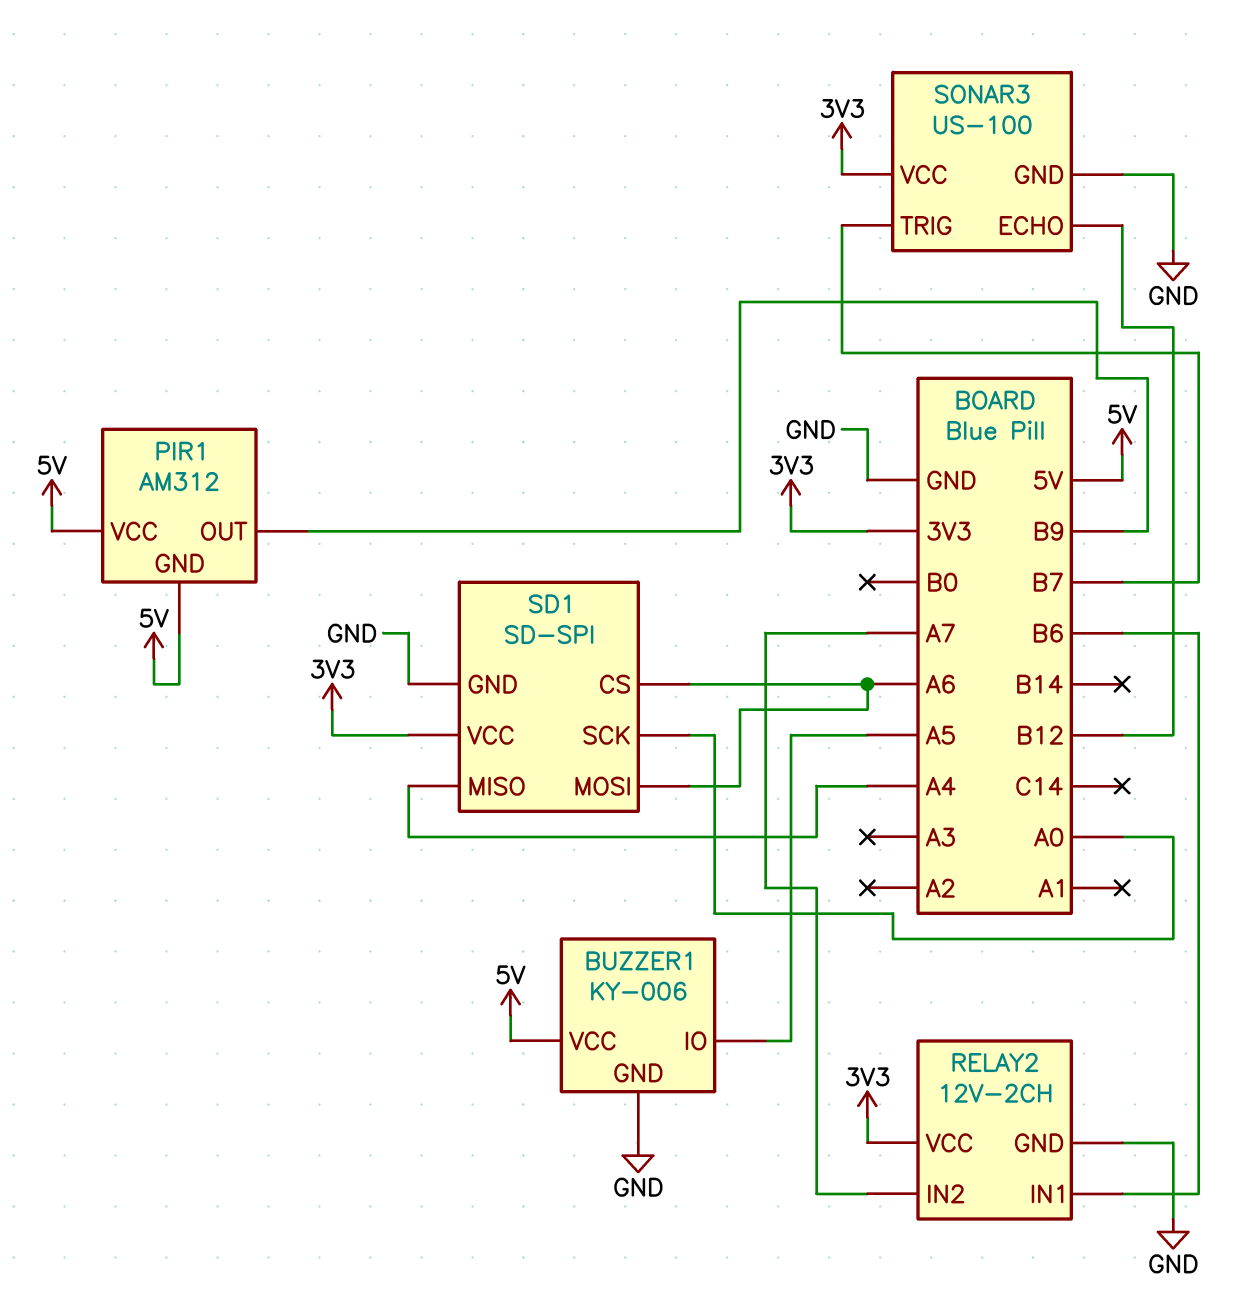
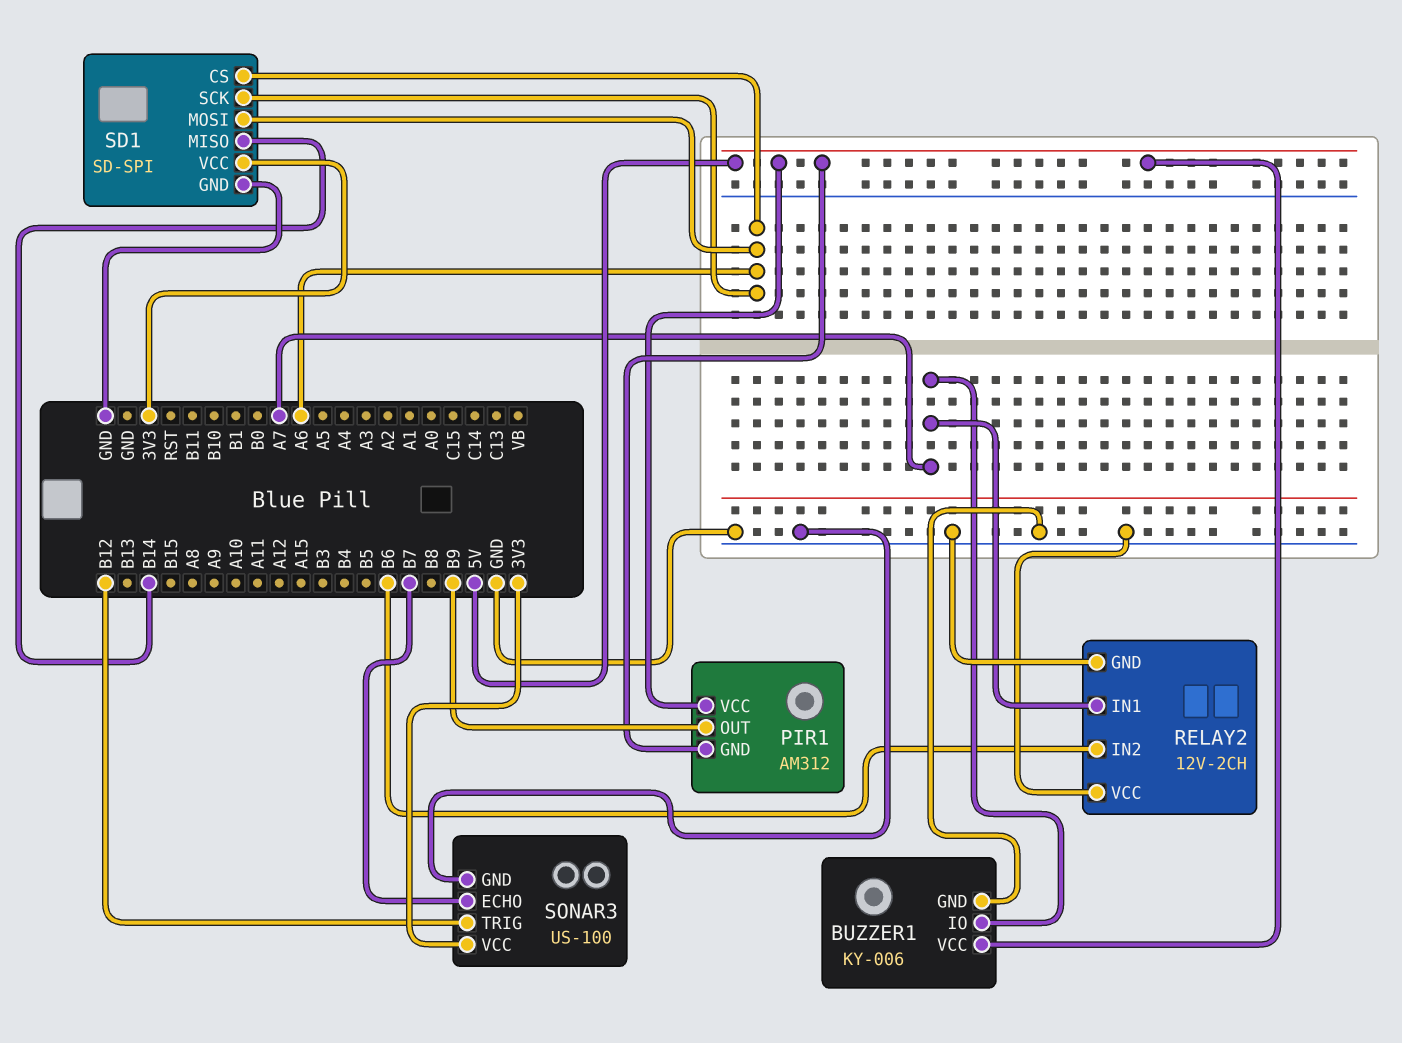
BUZZER1 pin IO: A5 -> A7
RELAY2 pin IN1: B6 -> A7
RELAY2 pin IN2: A7 -> B6
RELAY2 pin VCC: 3V3 -> GND
SD1 pin MISO: A4 -> B14
SD1 pin SCK: A0 -> A6
SONAR3 pin ECHO: B12 -> B7
SONAR3 pin TRIG: B7 -> B12

